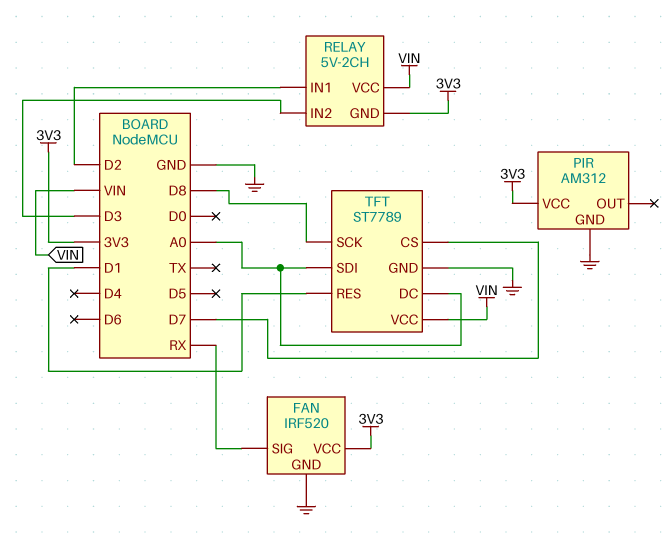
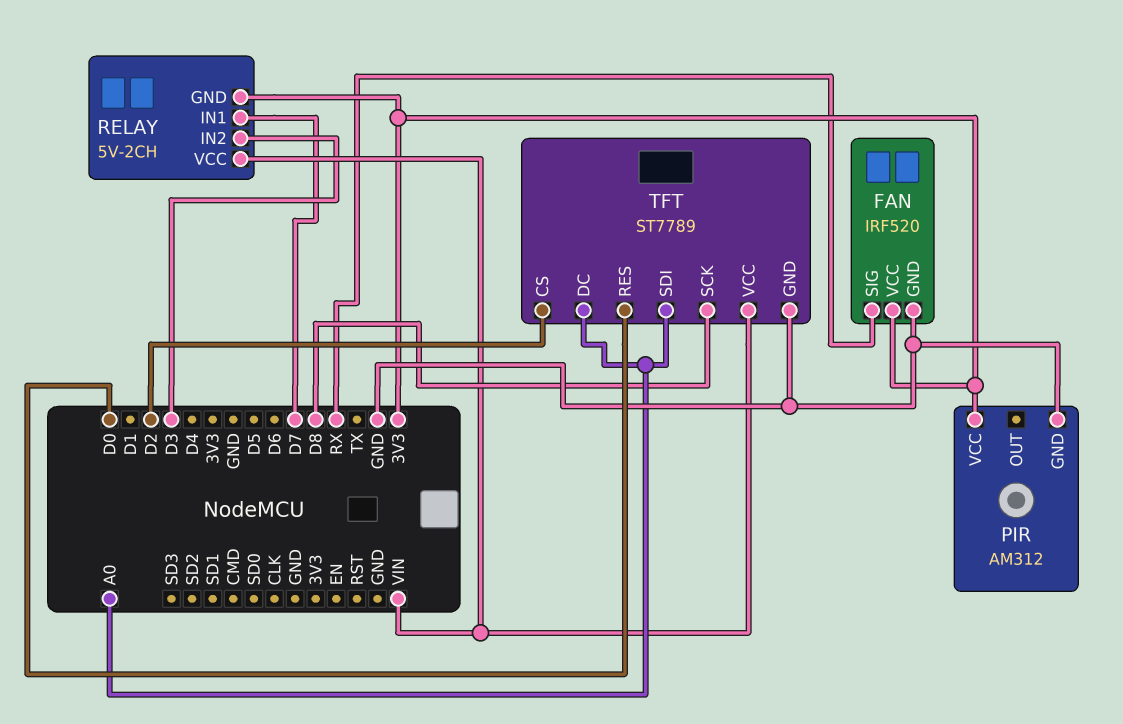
RELAY pin IN1: D2 -> D7
TFT pin CS: D7 -> D2
TFT pin RES: D1 -> D0

